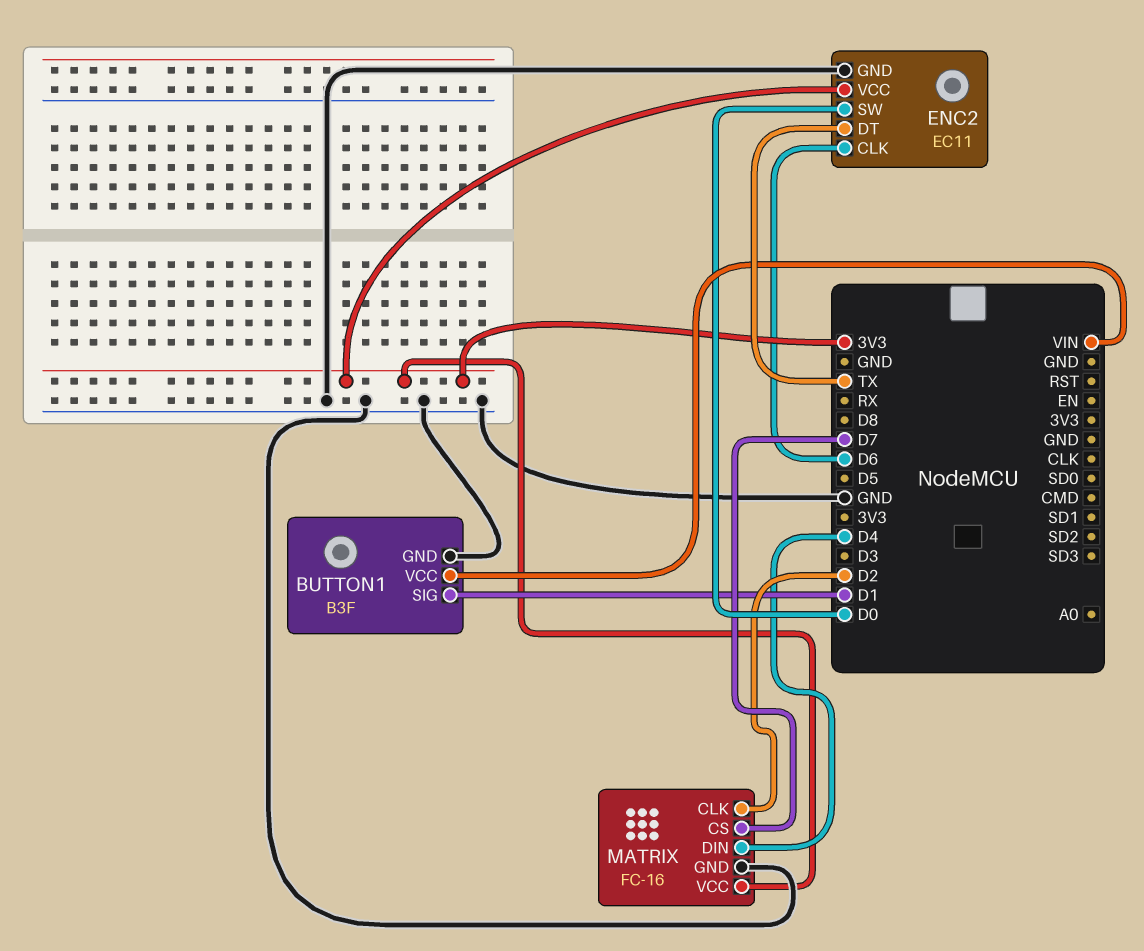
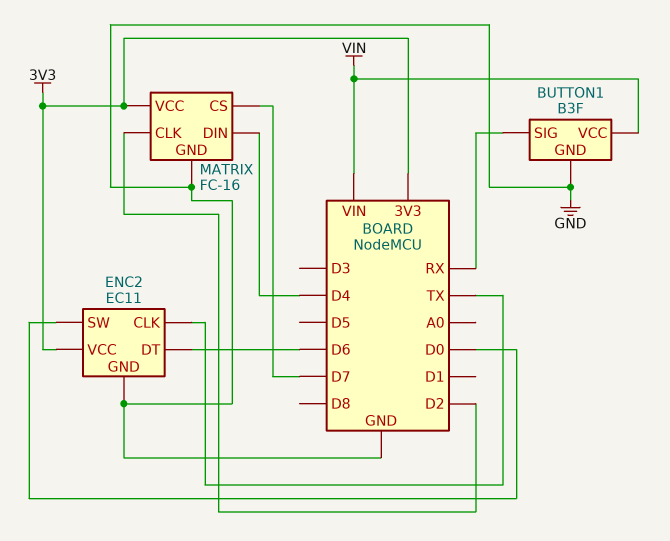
BUTTON1 pin SIG: D1 -> RX
ENC2 pin CLK: D6 -> TX
ENC2 pin DT: TX -> D6

